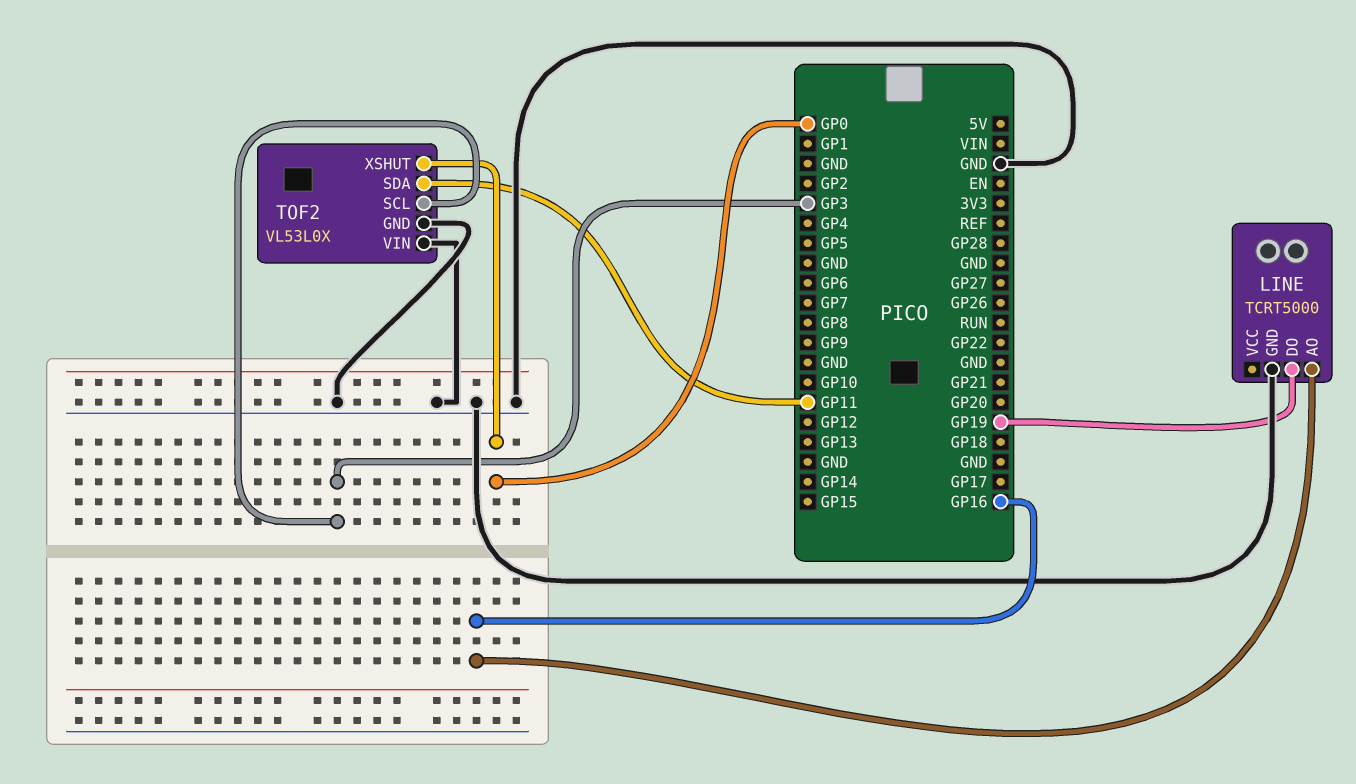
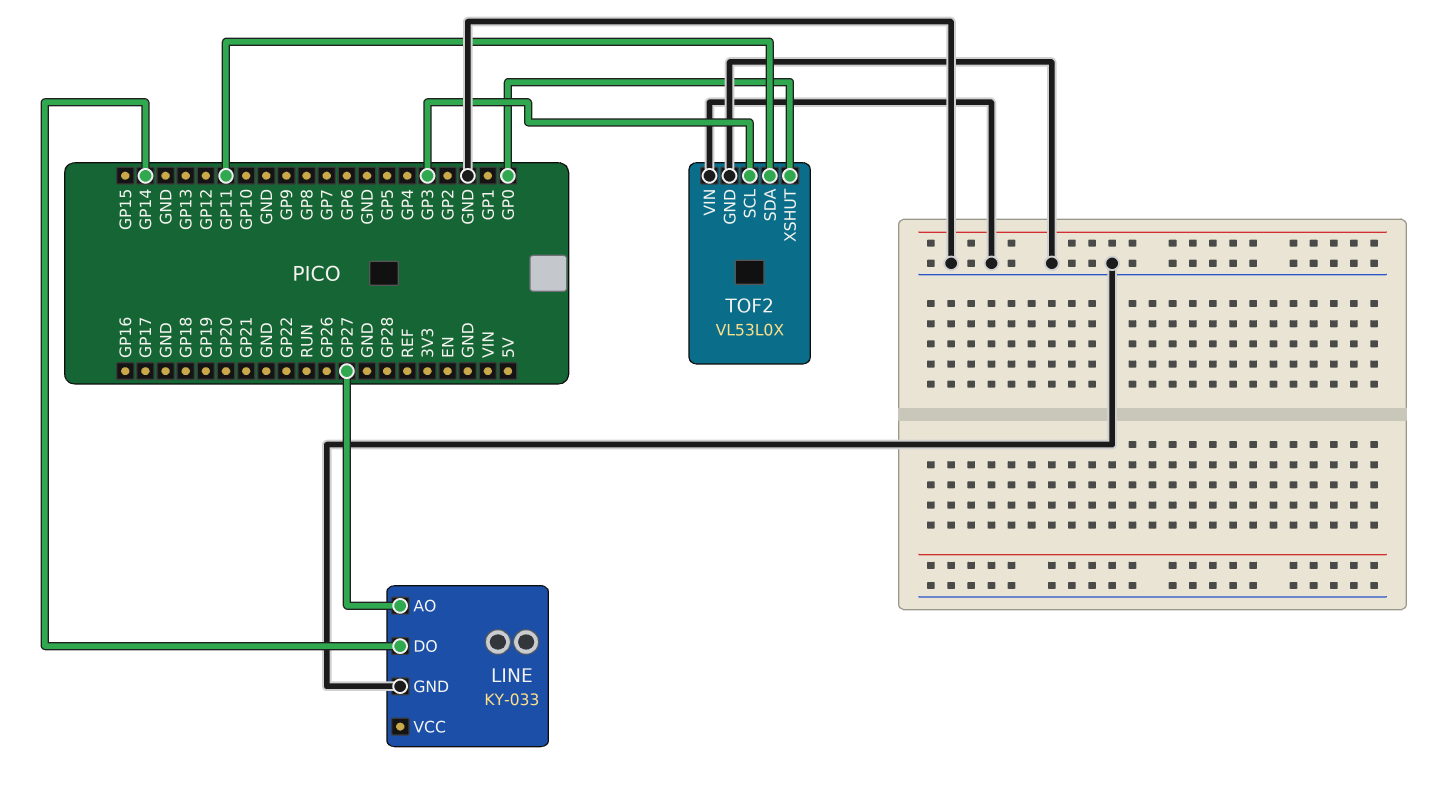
LINE: TCRT5000 -> KY-033
LINE pin AO: GP16 -> GP27
LINE pin DO: GP19 -> GP14

